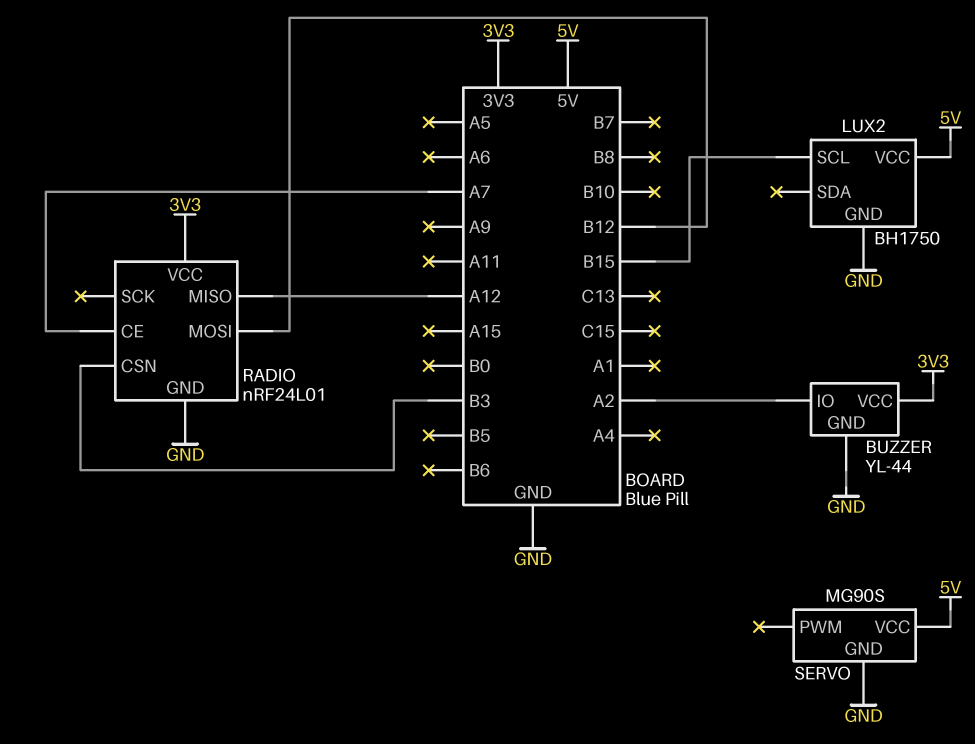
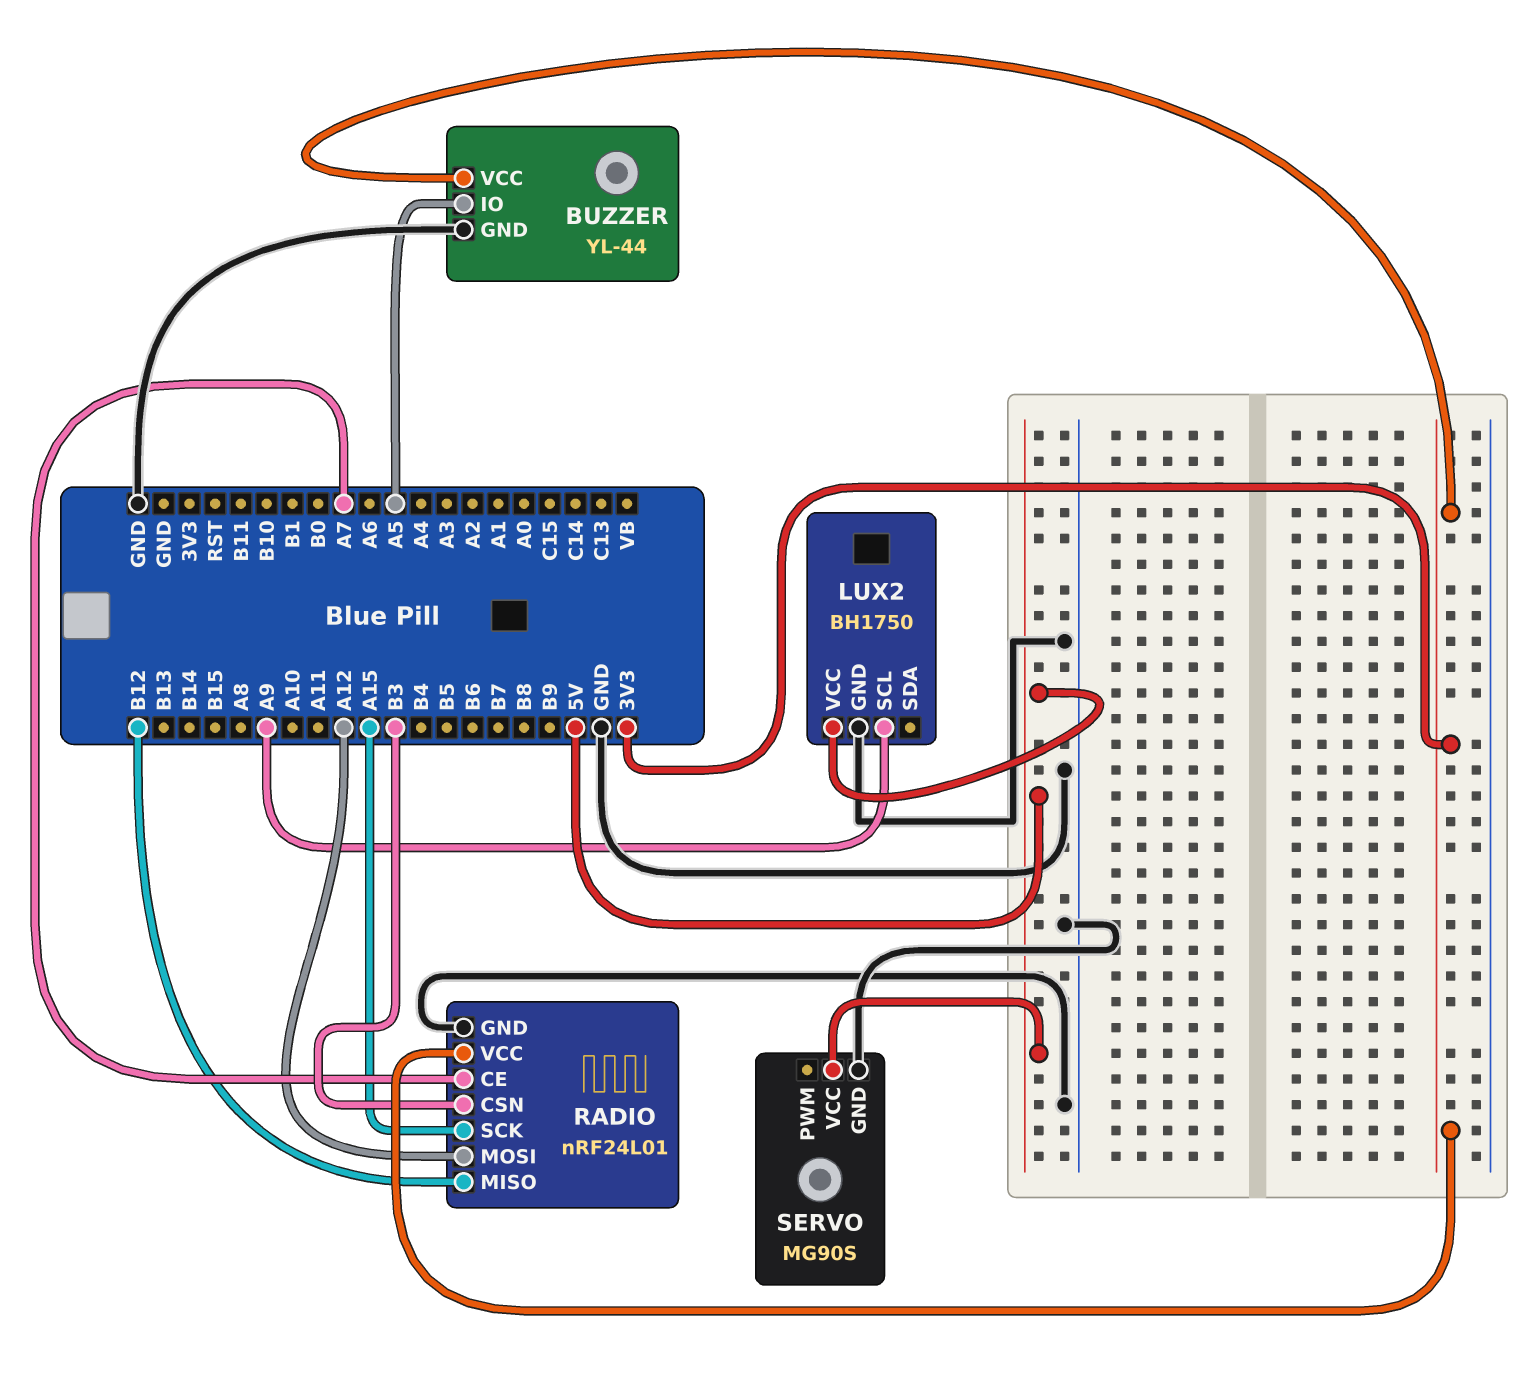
BUZZER pin IO: A2 -> A5
LUX2 pin SCL: B15 -> A9
RADIO pin MISO: A12 -> B12
RADIO pin MOSI: B12 -> A12
RADIO pin SCK: none -> A15

